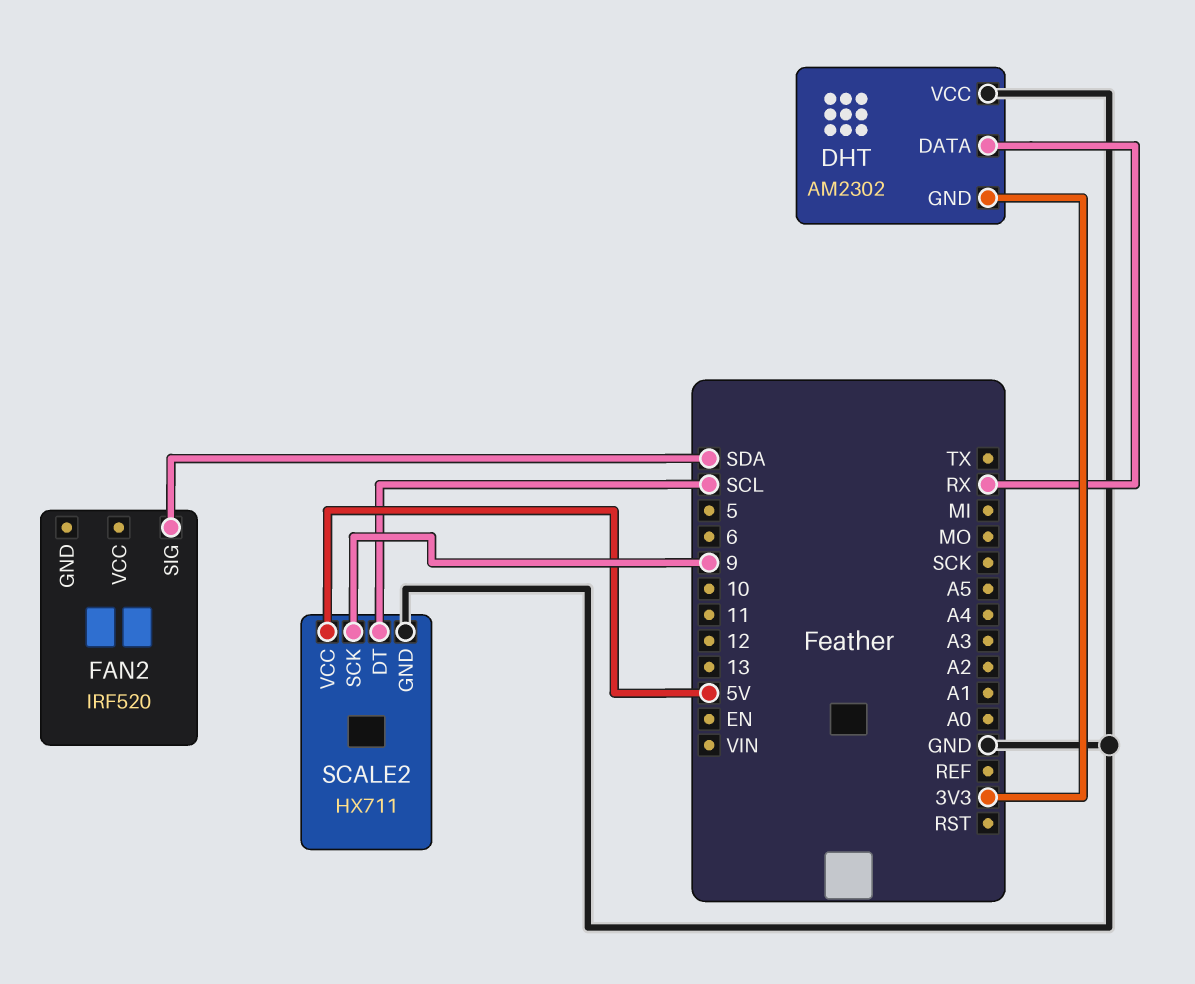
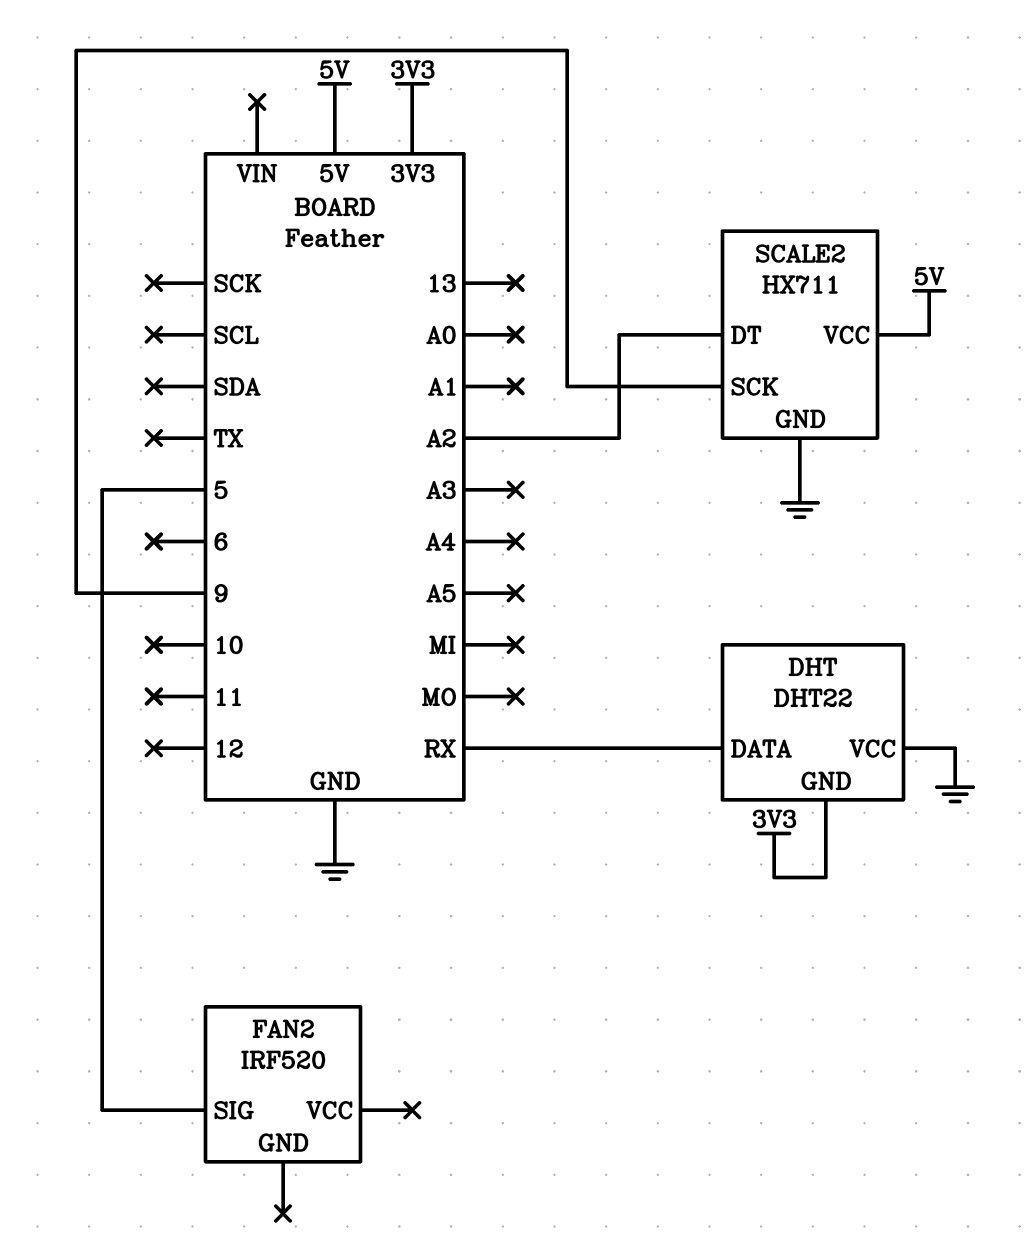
DHT: AM2302 -> DHT22
FAN2 pin SIG: SDA -> 5
SCALE2 pin DT: SCL -> A2

